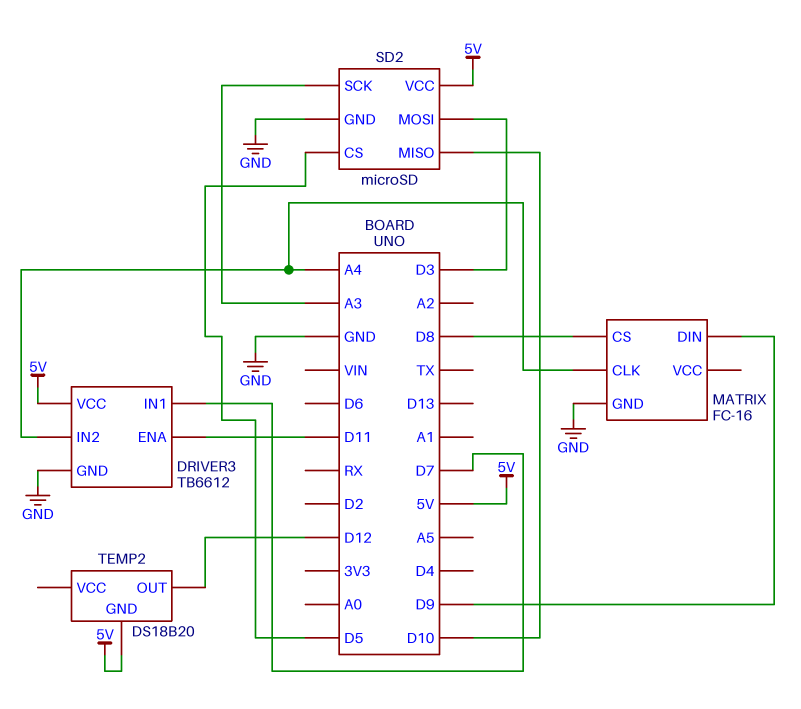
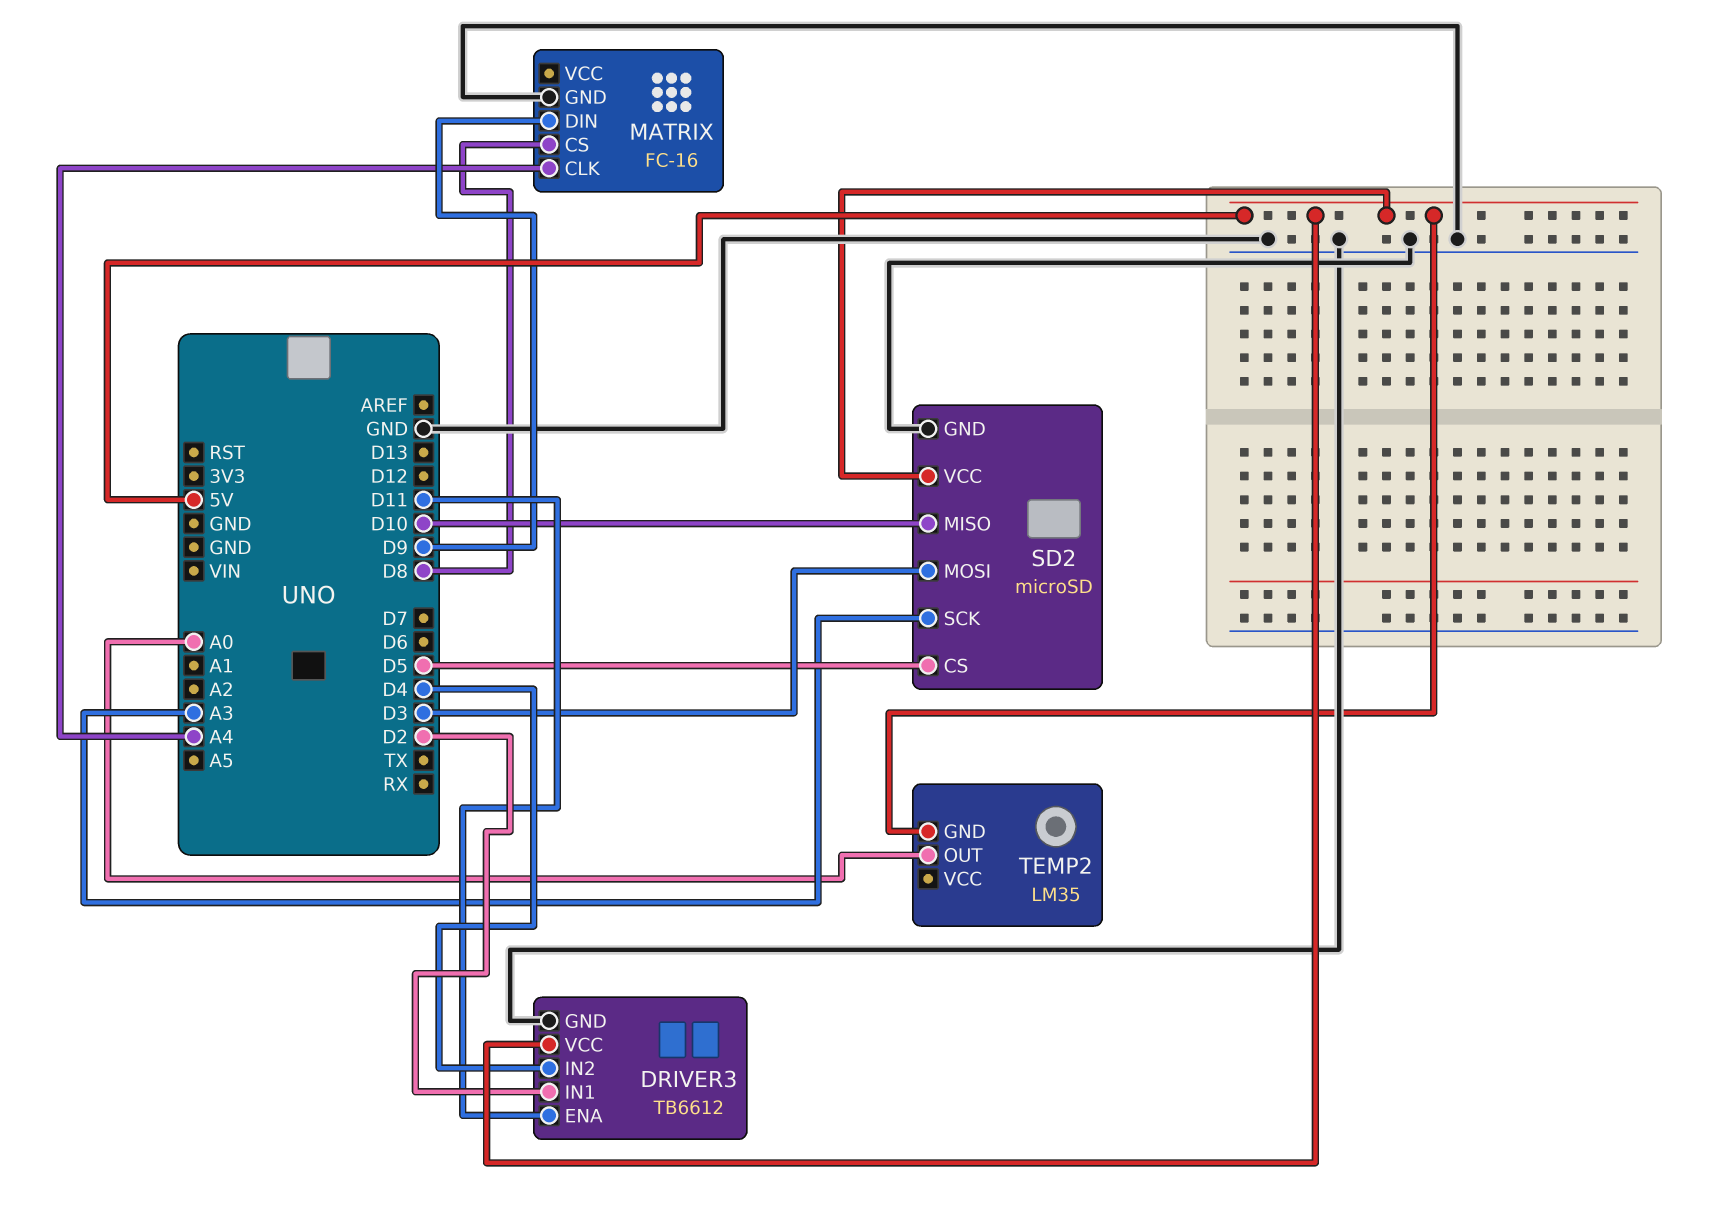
DRIVER3 pin IN1: D7 -> D2
DRIVER3 pin IN2: A4 -> D4
TEMP2: DS18B20 -> LM35
TEMP2 pin OUT: D12 -> A0

